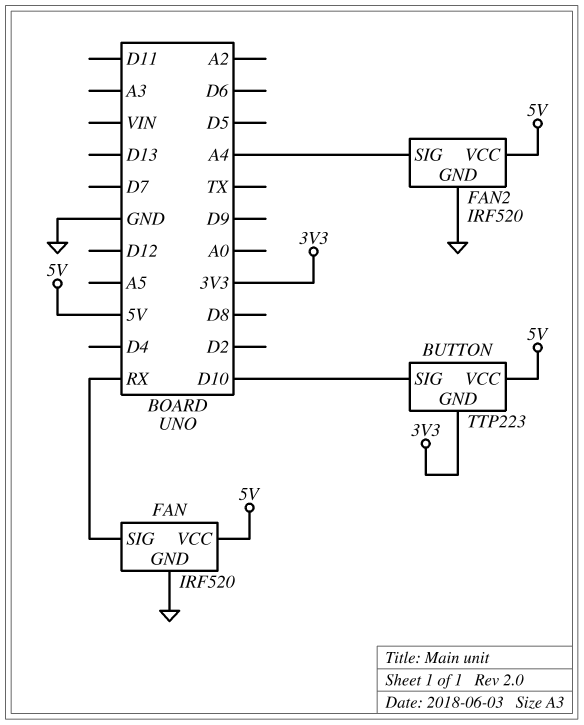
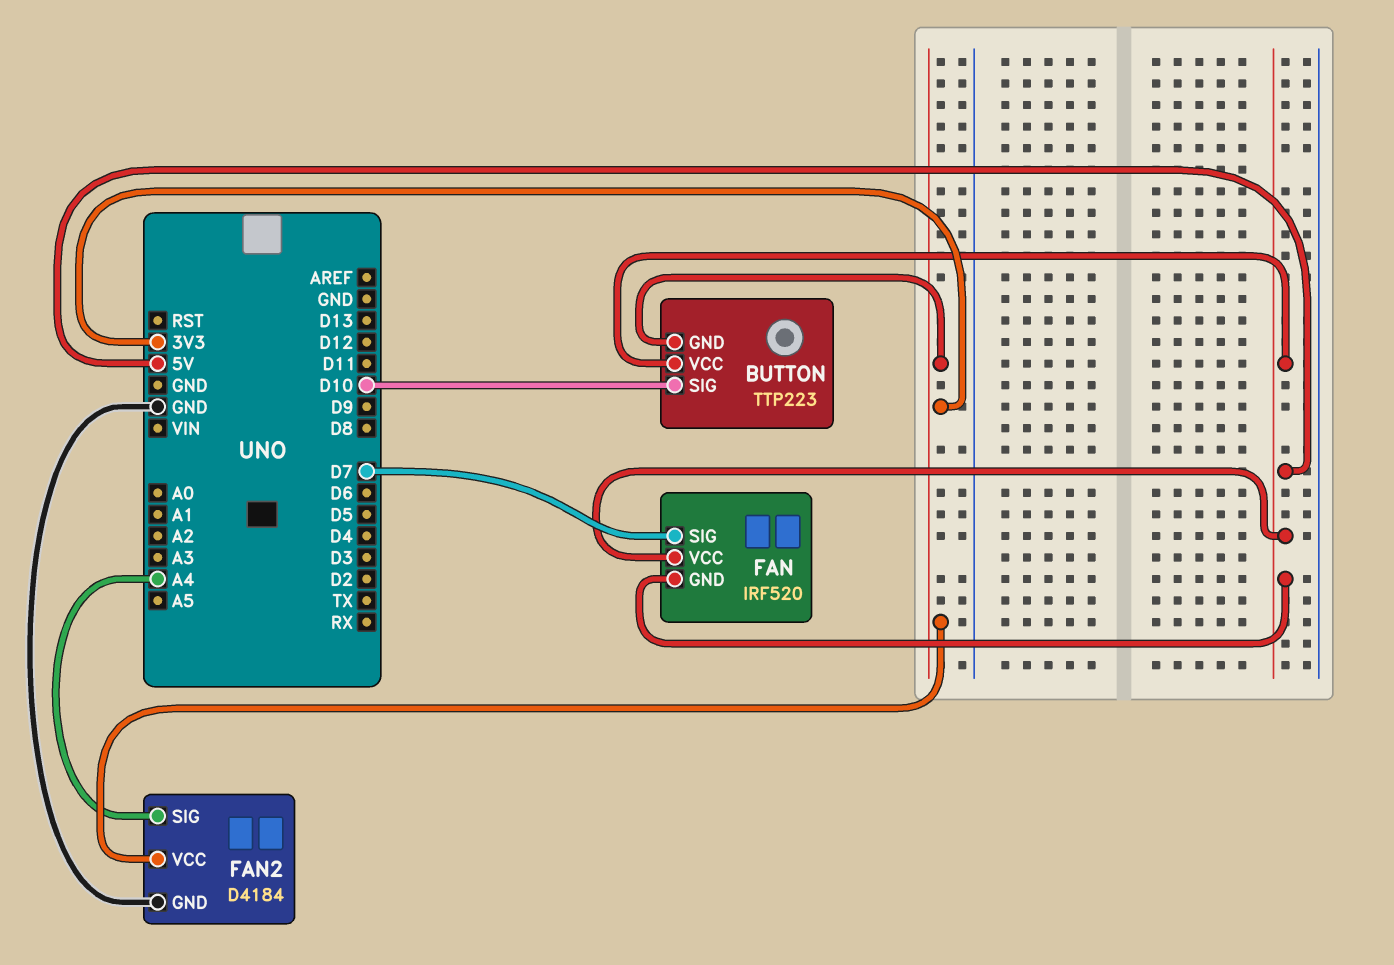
FAN pin GND: GND -> 5V
FAN pin SIG: RX -> D7
FAN2: IRF520 -> D4184
FAN2 pin VCC: 5V -> 3V3

